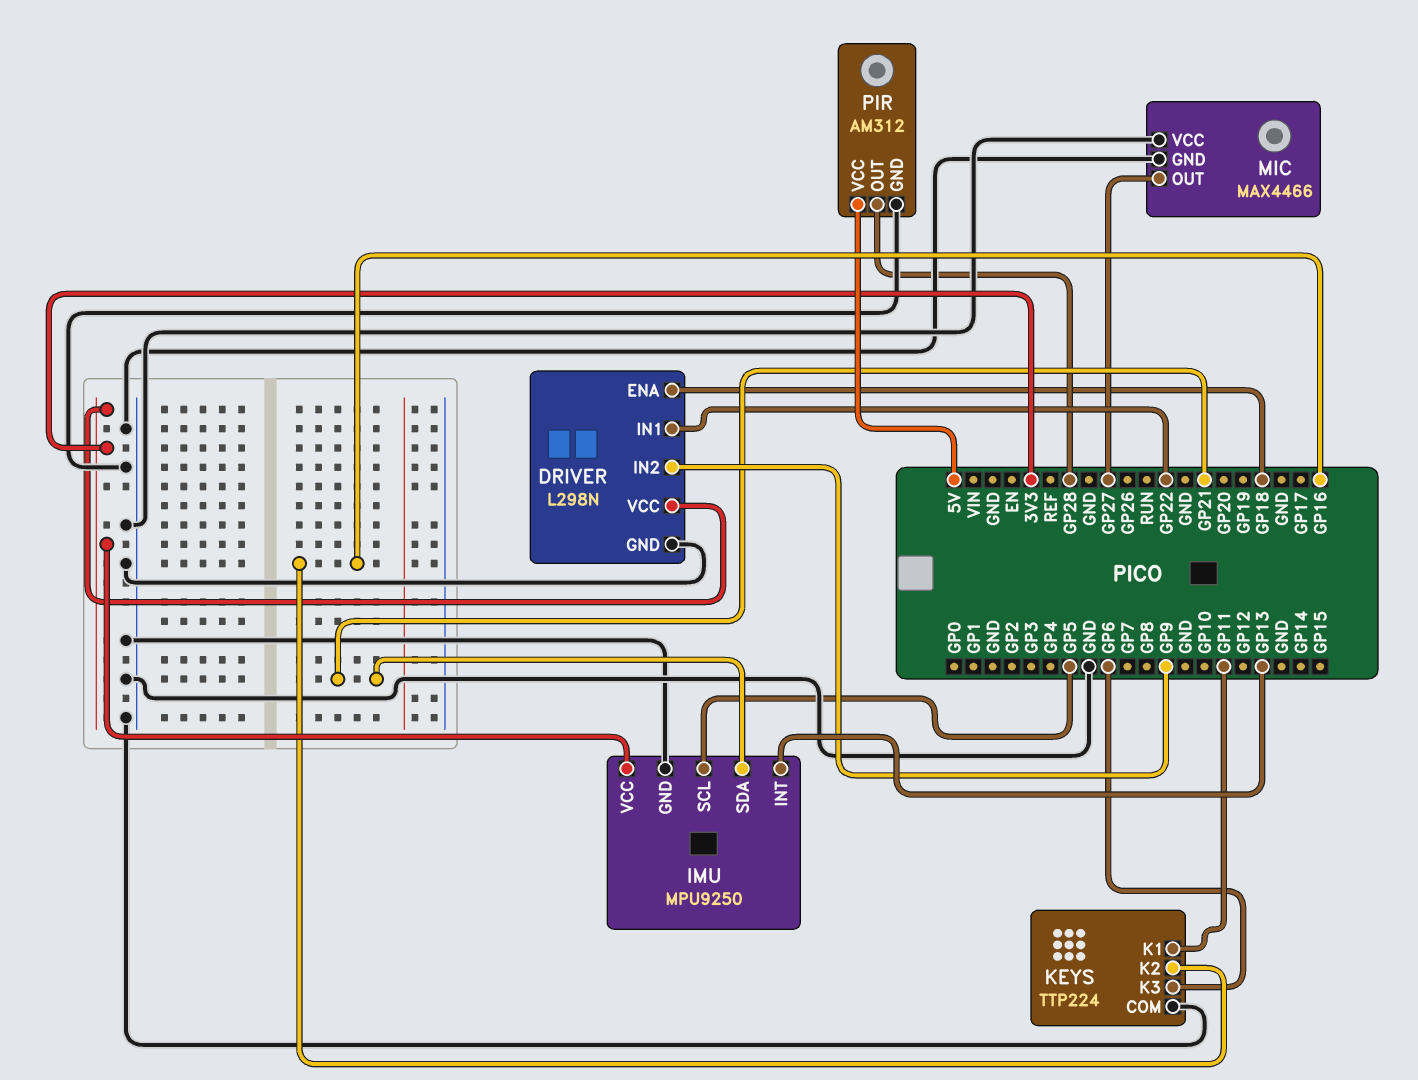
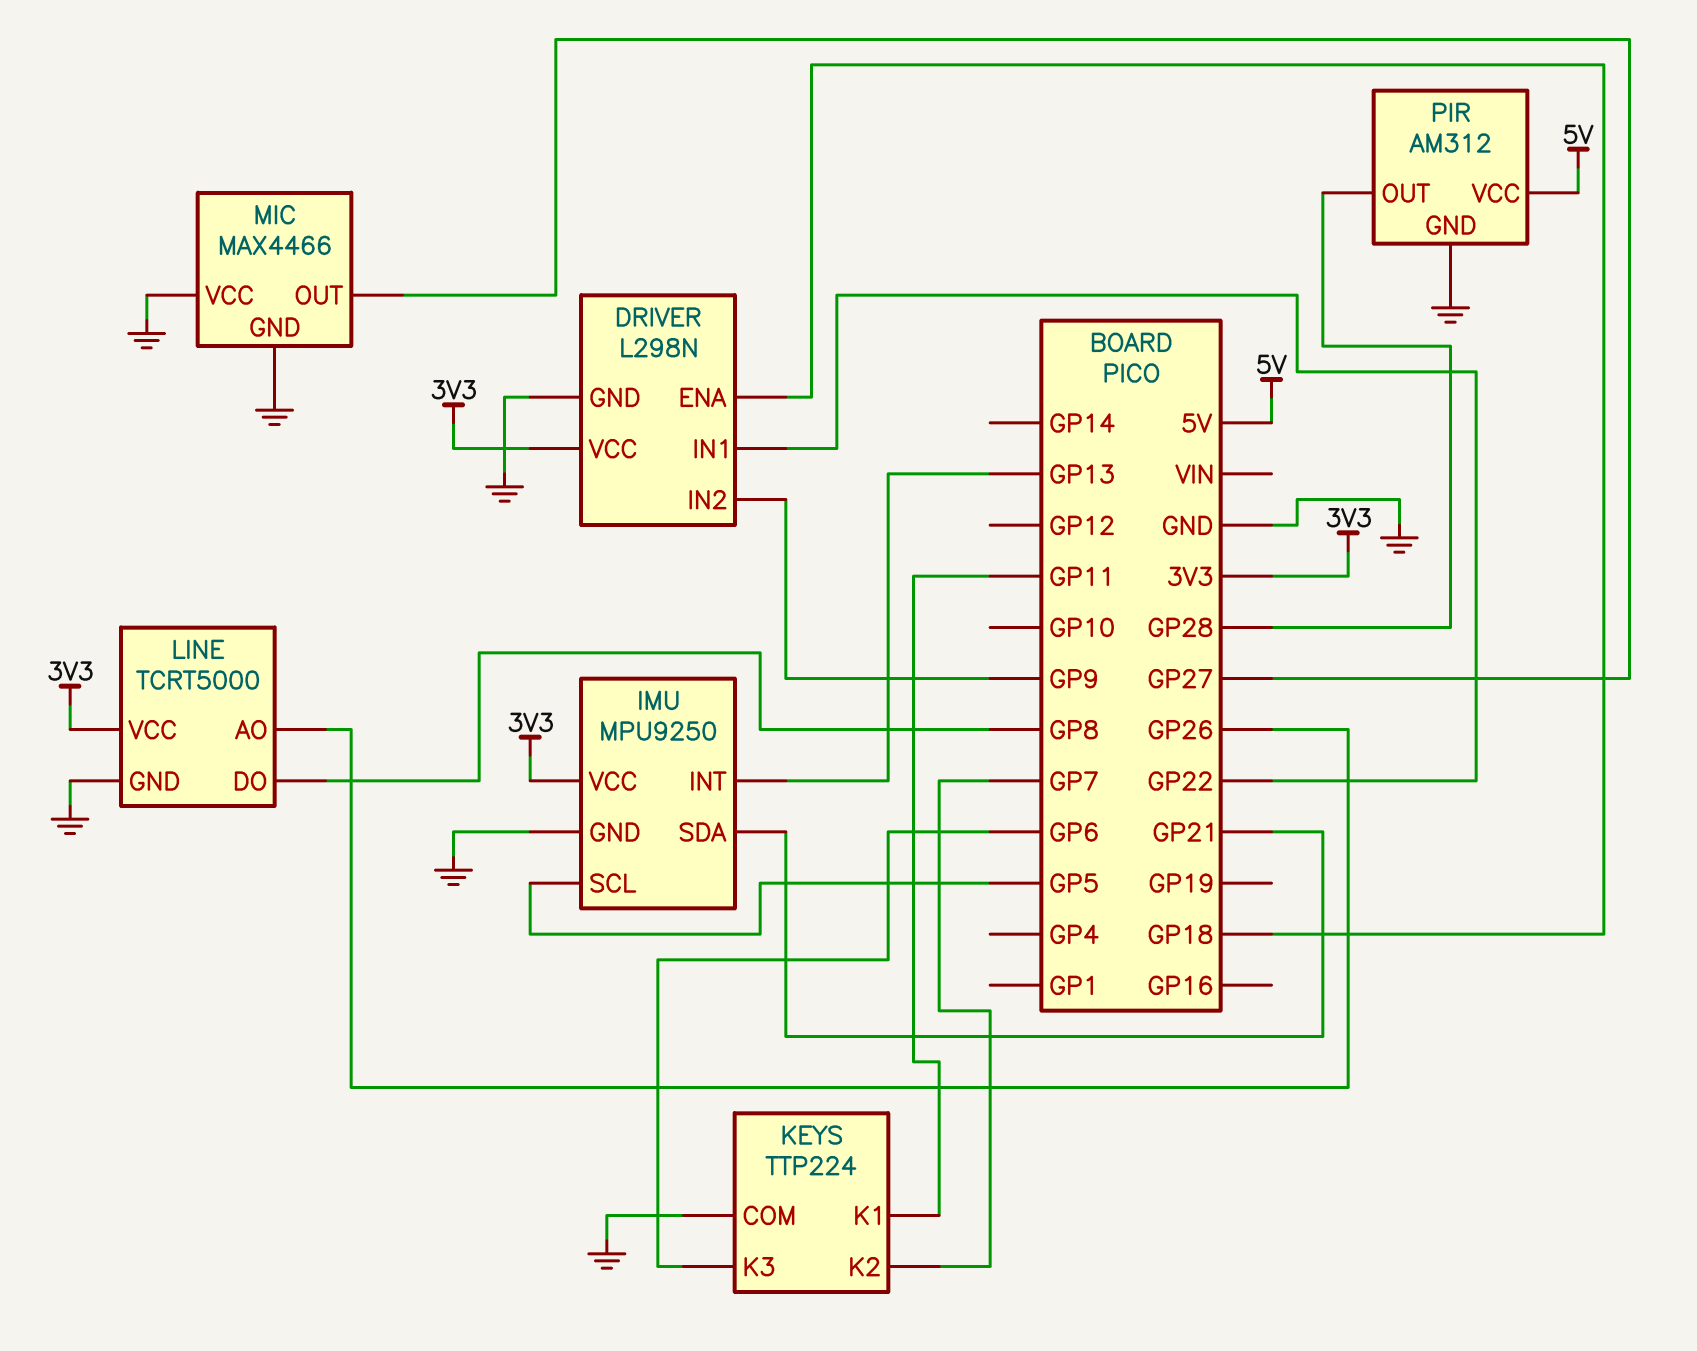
KEYS pin K2: GP16 -> GP7
LINE: none -> TCRT5000
LINE pin AO: none -> GP26
LINE pin DO: none -> GP8
LINE pin GND: none -> GND
LINE pin VCC: none -> 3V3

